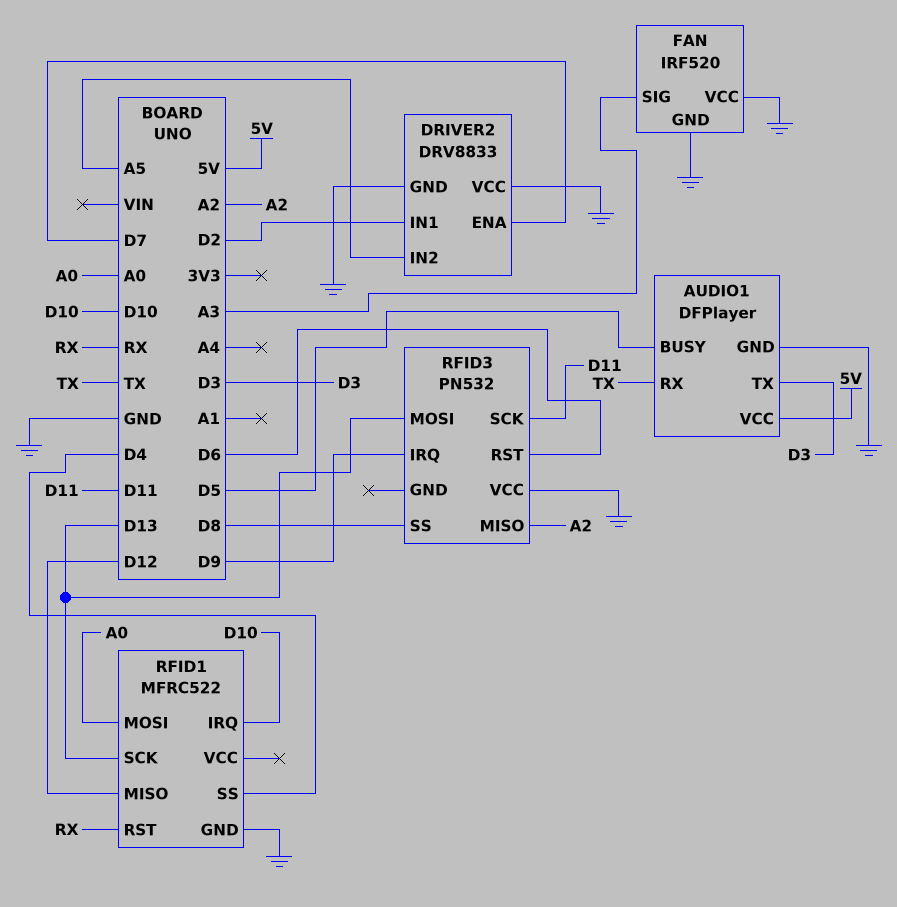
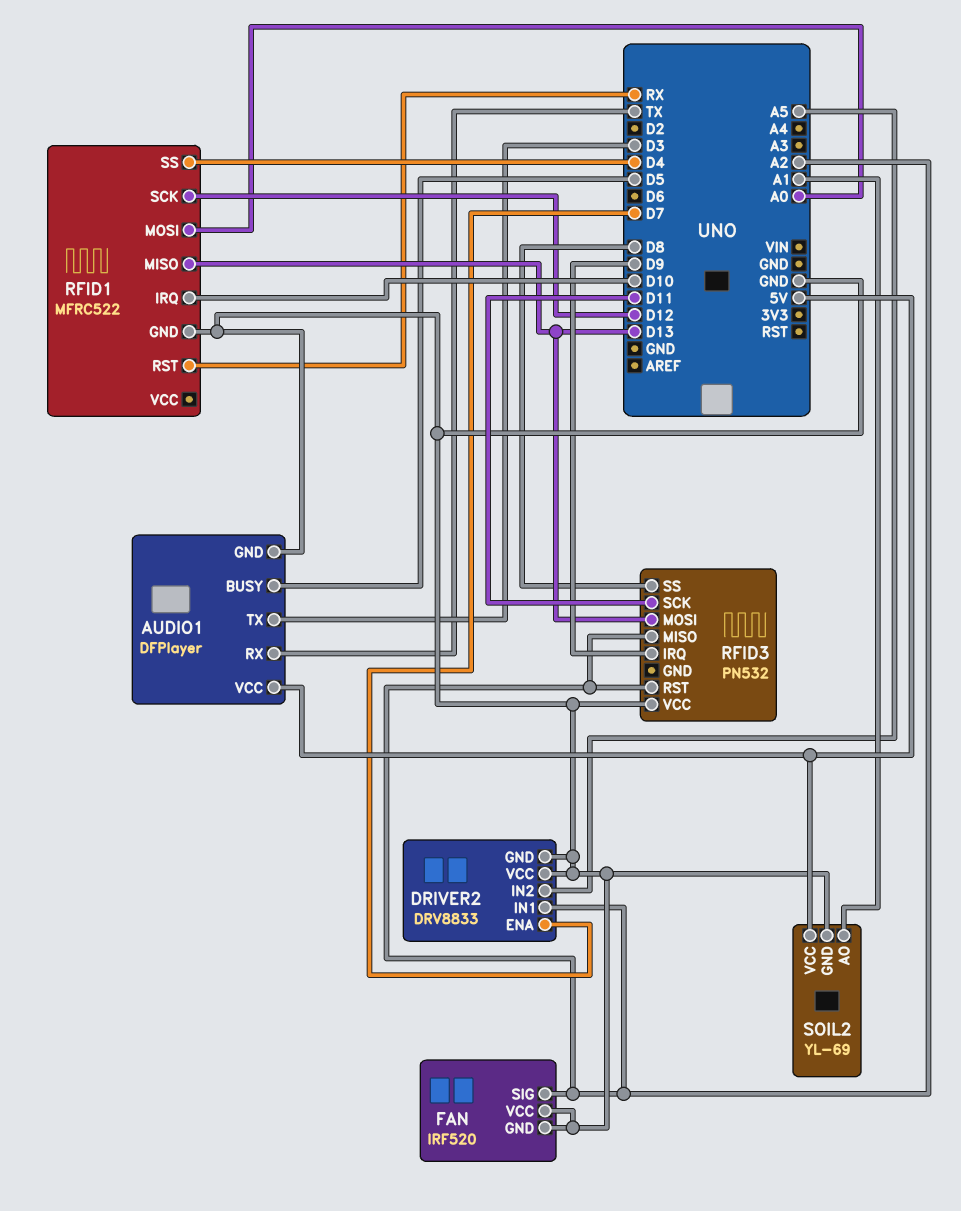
DRIVER2 pin IN1: D2 -> A2
FAN pin SIG: A3 -> A2
RFID1 pin MISO: D12 -> D13
RFID1 pin SCK: D13 -> D12
RFID3 pin RST: D6 -> A2
SOIL2: none -> YL-69
SOIL2 pin AO: none -> A1
SOIL2 pin GND: none -> GND
SOIL2 pin VCC: none -> 5V

